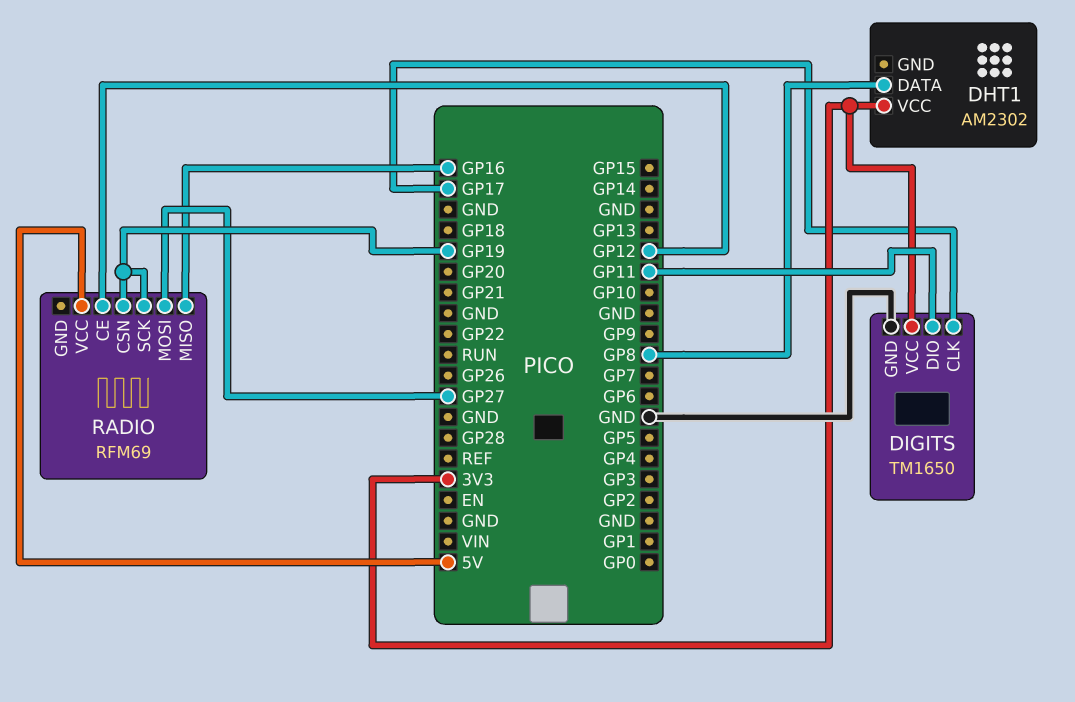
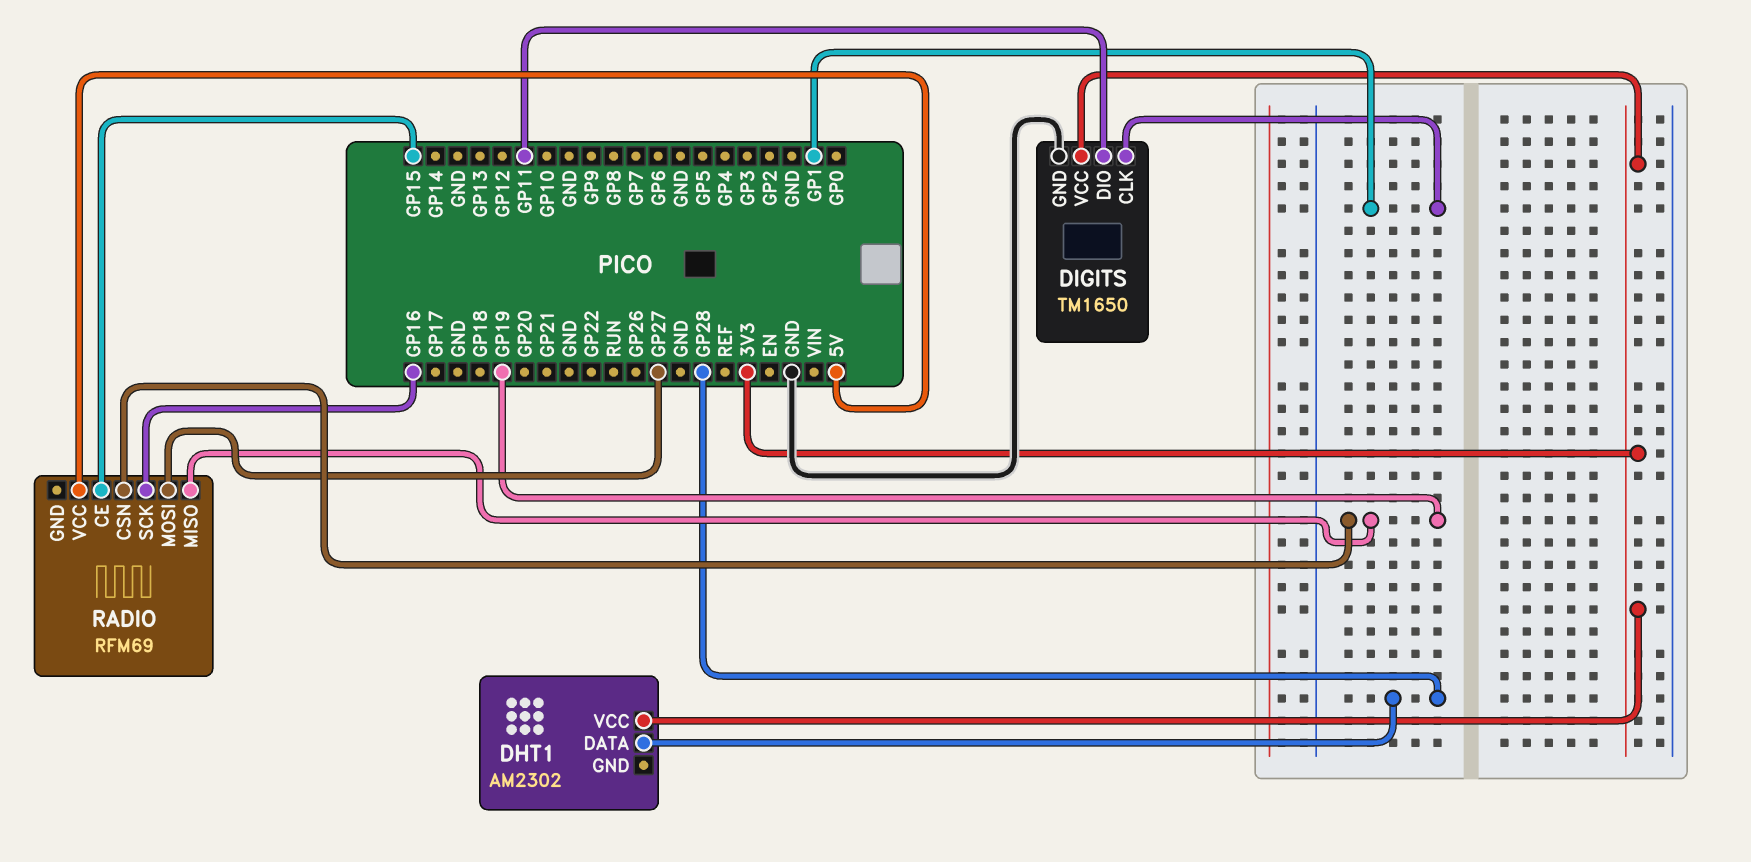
DHT1 pin DATA: GP8 -> GP28
DIGITS pin CLK: GP17 -> GP1
RADIO pin CE: GP12 -> GP15
RADIO pin MISO: GP16 -> GP19
RADIO pin SCK: GP19 -> GP16

